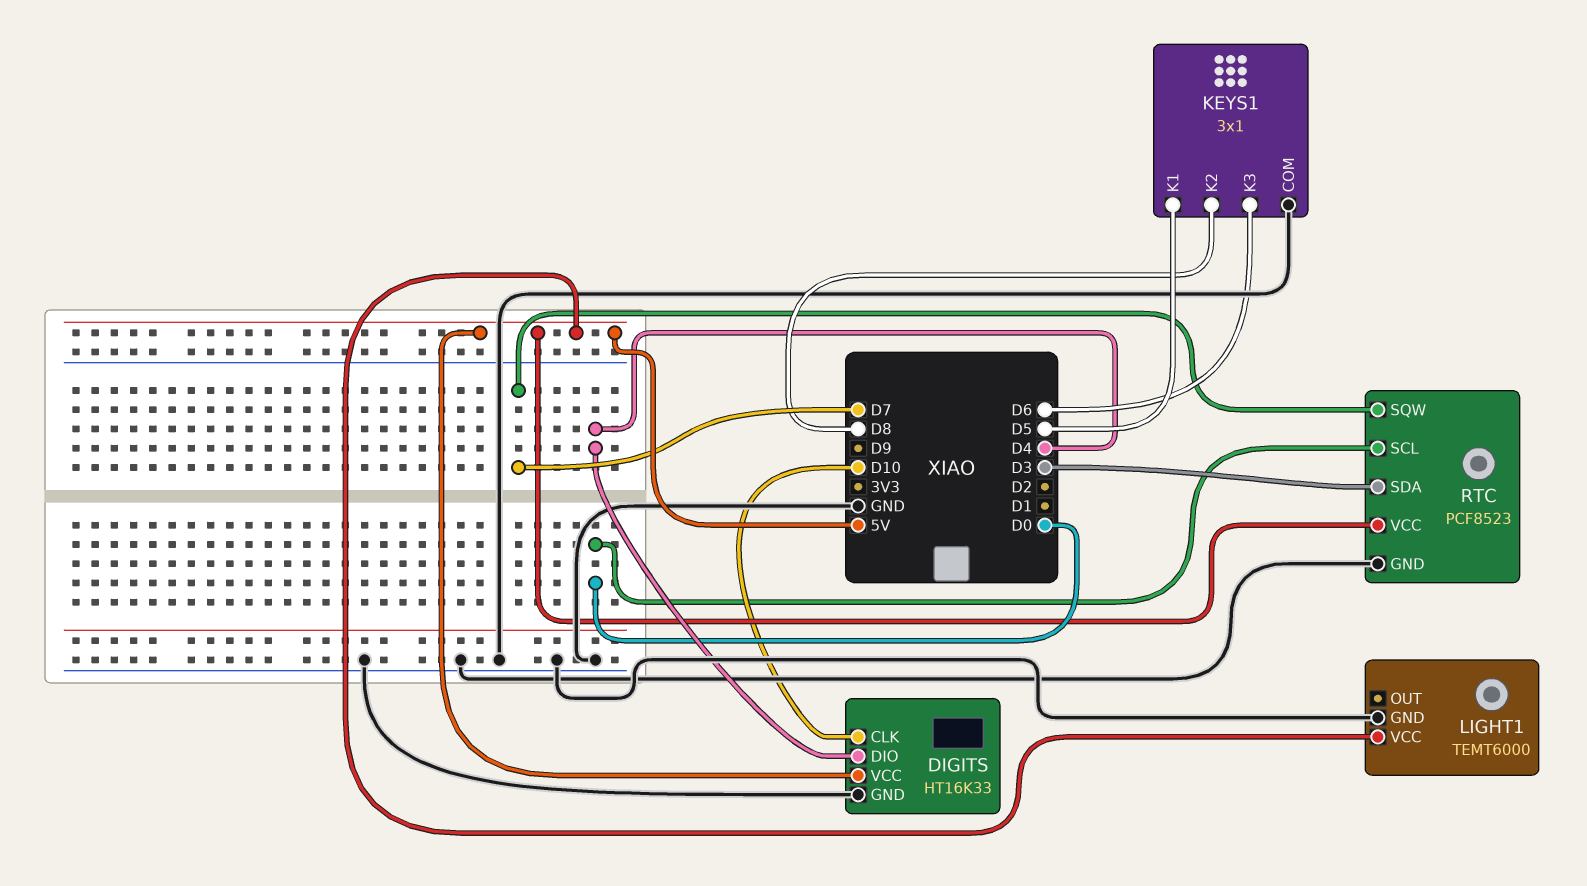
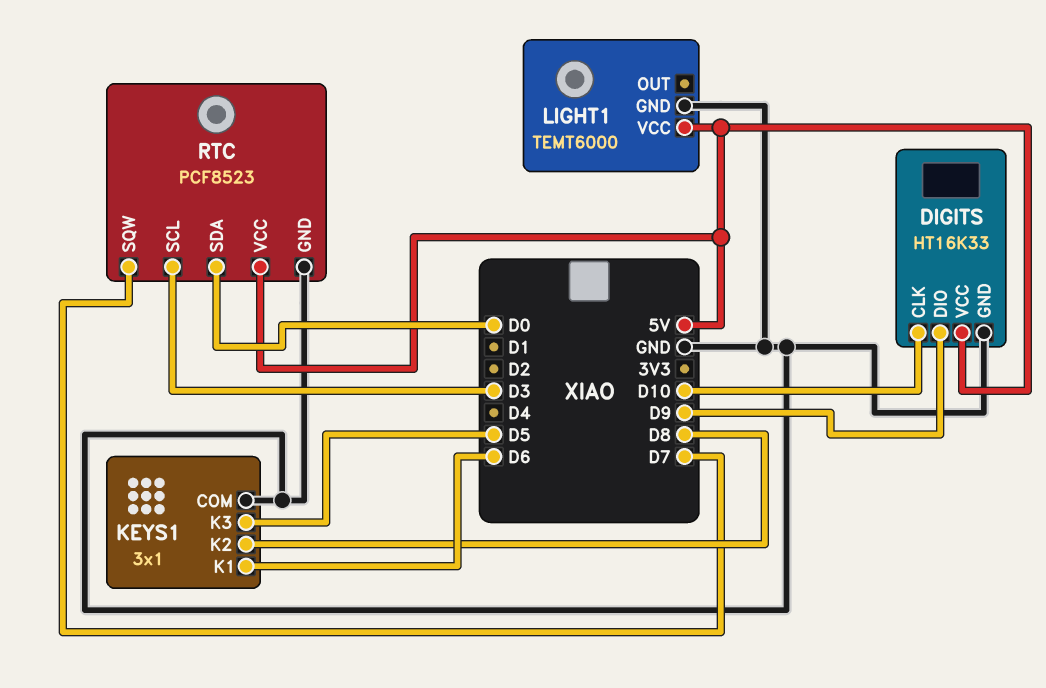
DIGITS pin DIO: D4 -> D9
KEYS1 pin K1: D5 -> D6
KEYS1 pin K3: D6 -> D5
RTC pin SCL: D0 -> D3
RTC pin SDA: D3 -> D0

